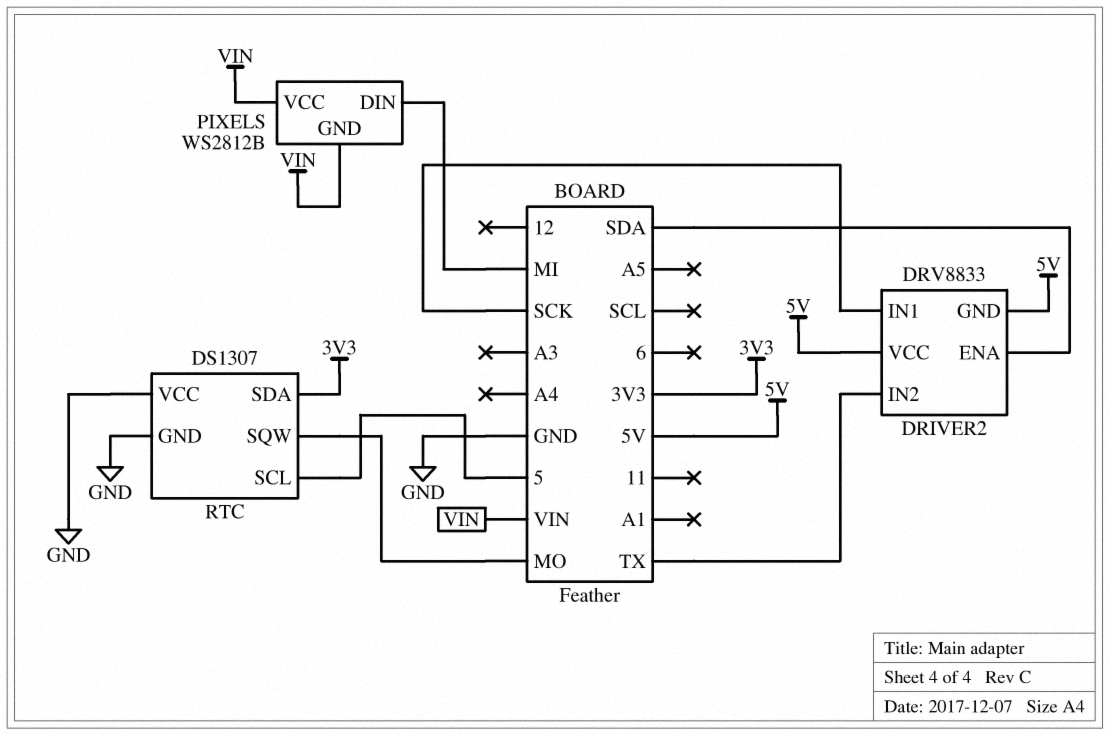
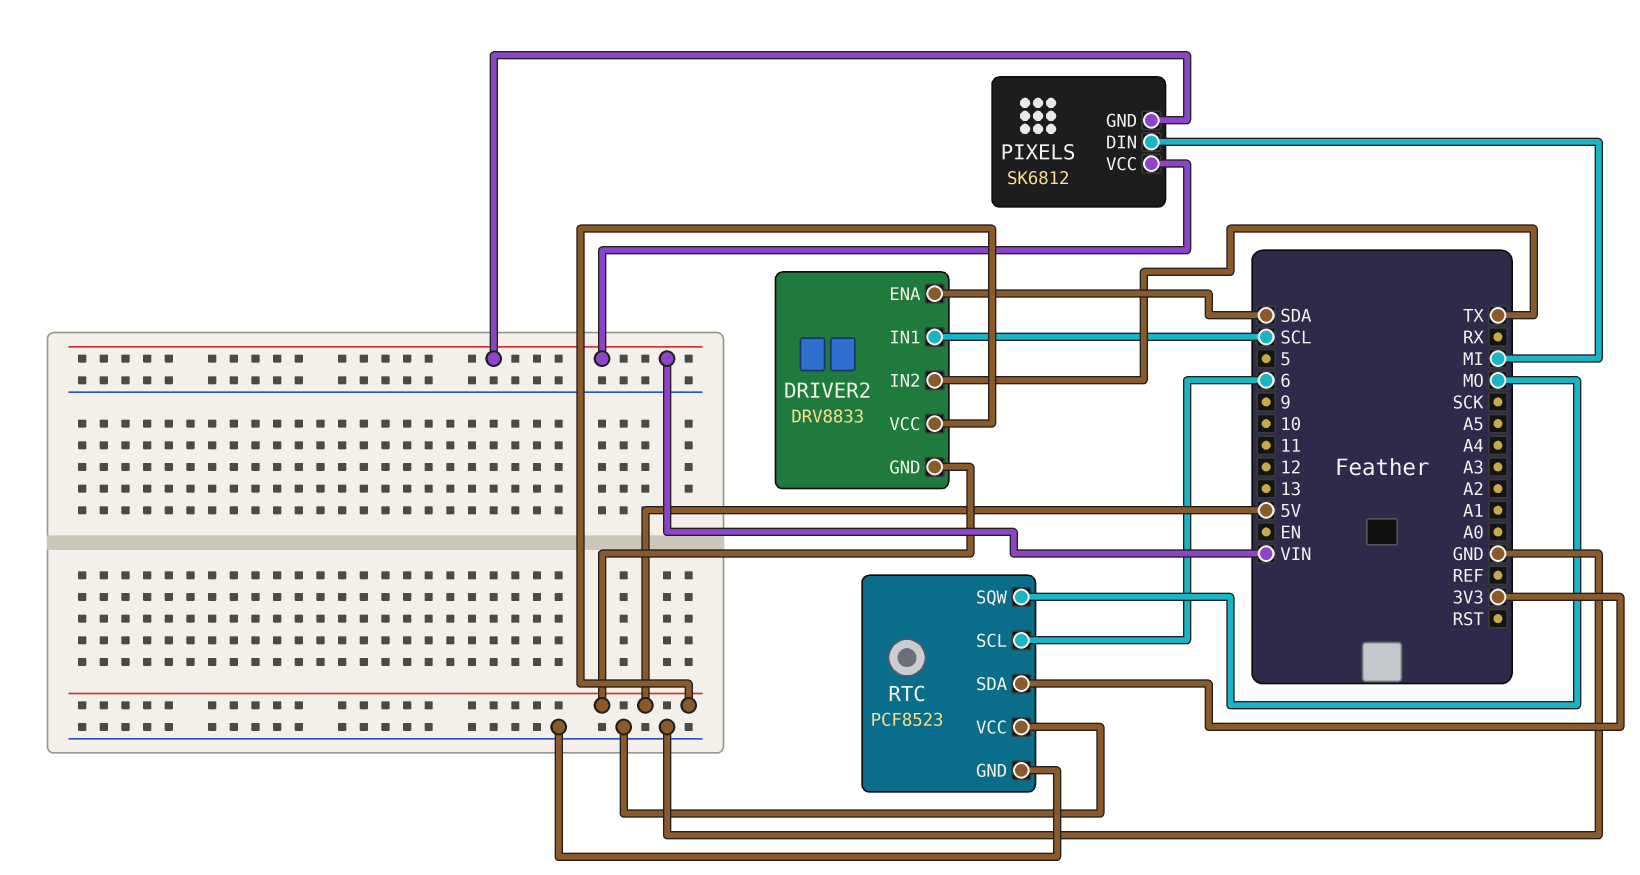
DRIVER2 pin IN1: SCK -> SCL
PIXELS: WS2812B -> SK6812
RTC: DS1307 -> PCF8523
RTC pin SCL: 5 -> 6

